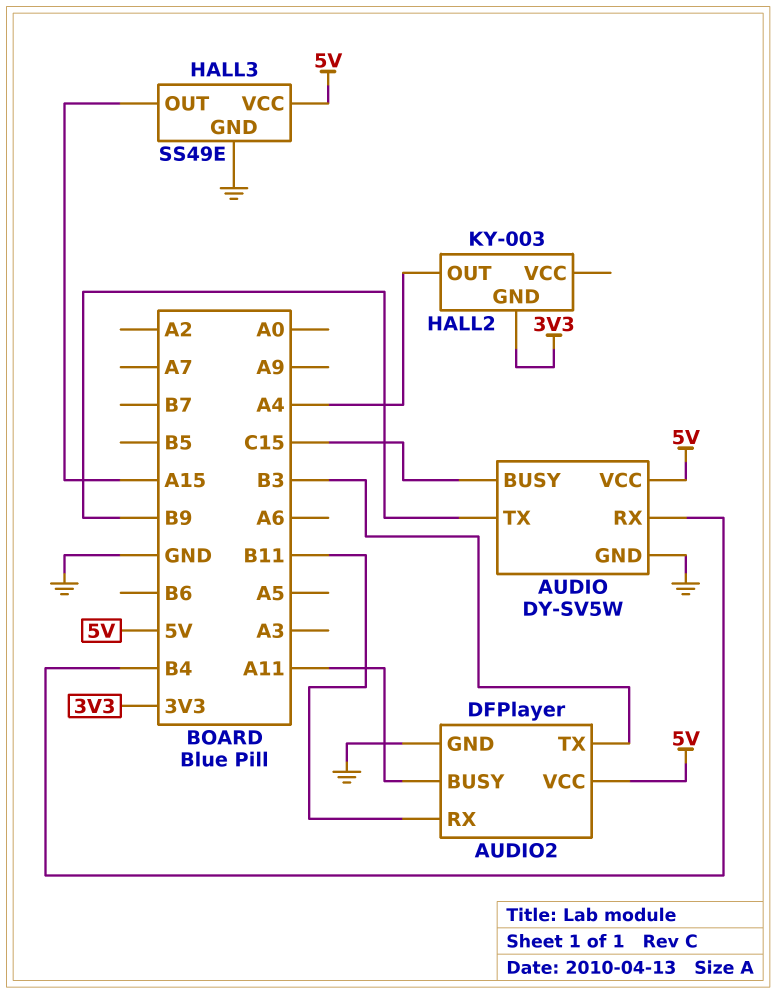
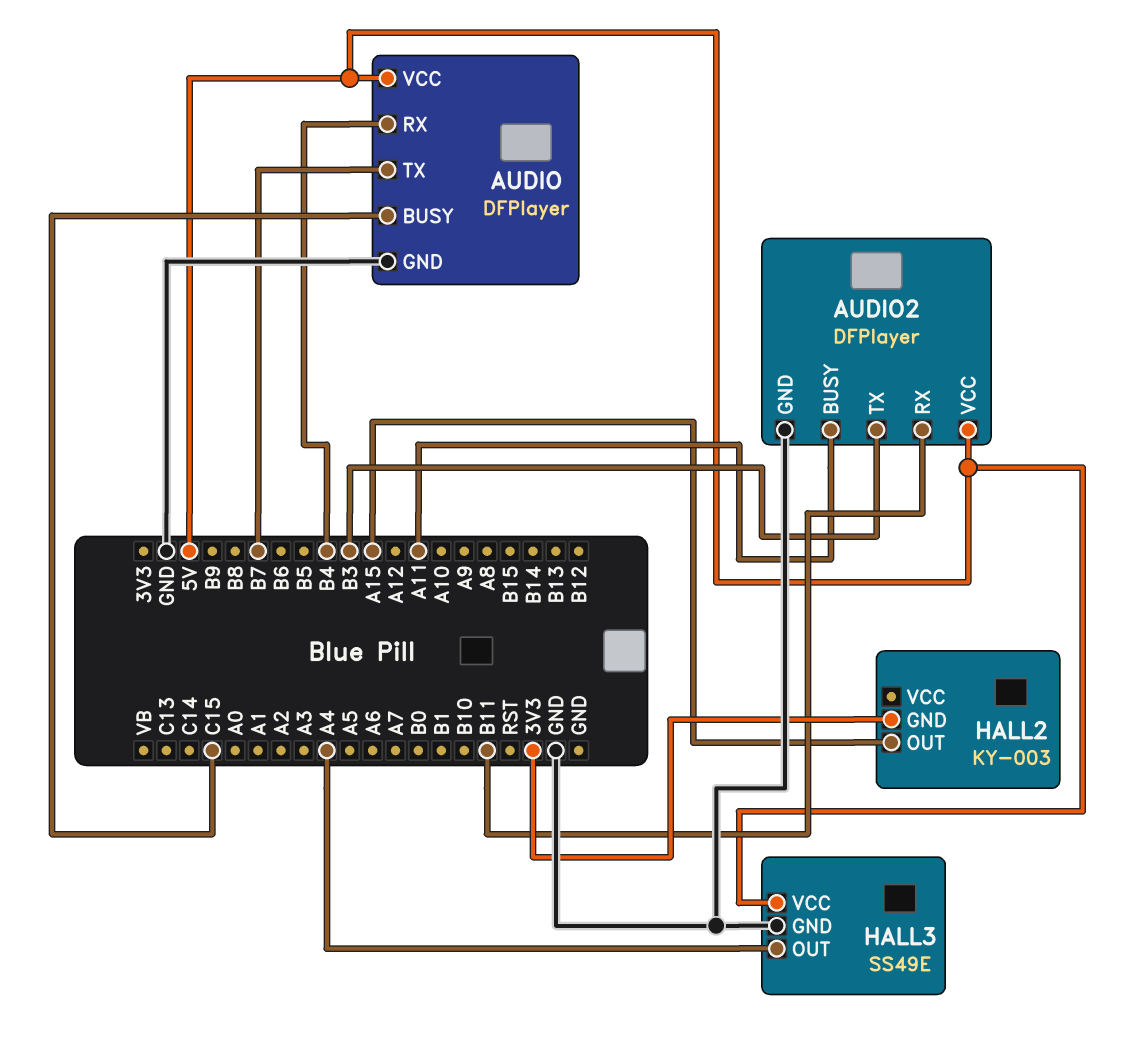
AUDIO: DY-SV5W -> DFPlayer
AUDIO pin TX: B9 -> B7
HALL2 pin OUT: A4 -> A15
HALL3 pin OUT: A15 -> A4

